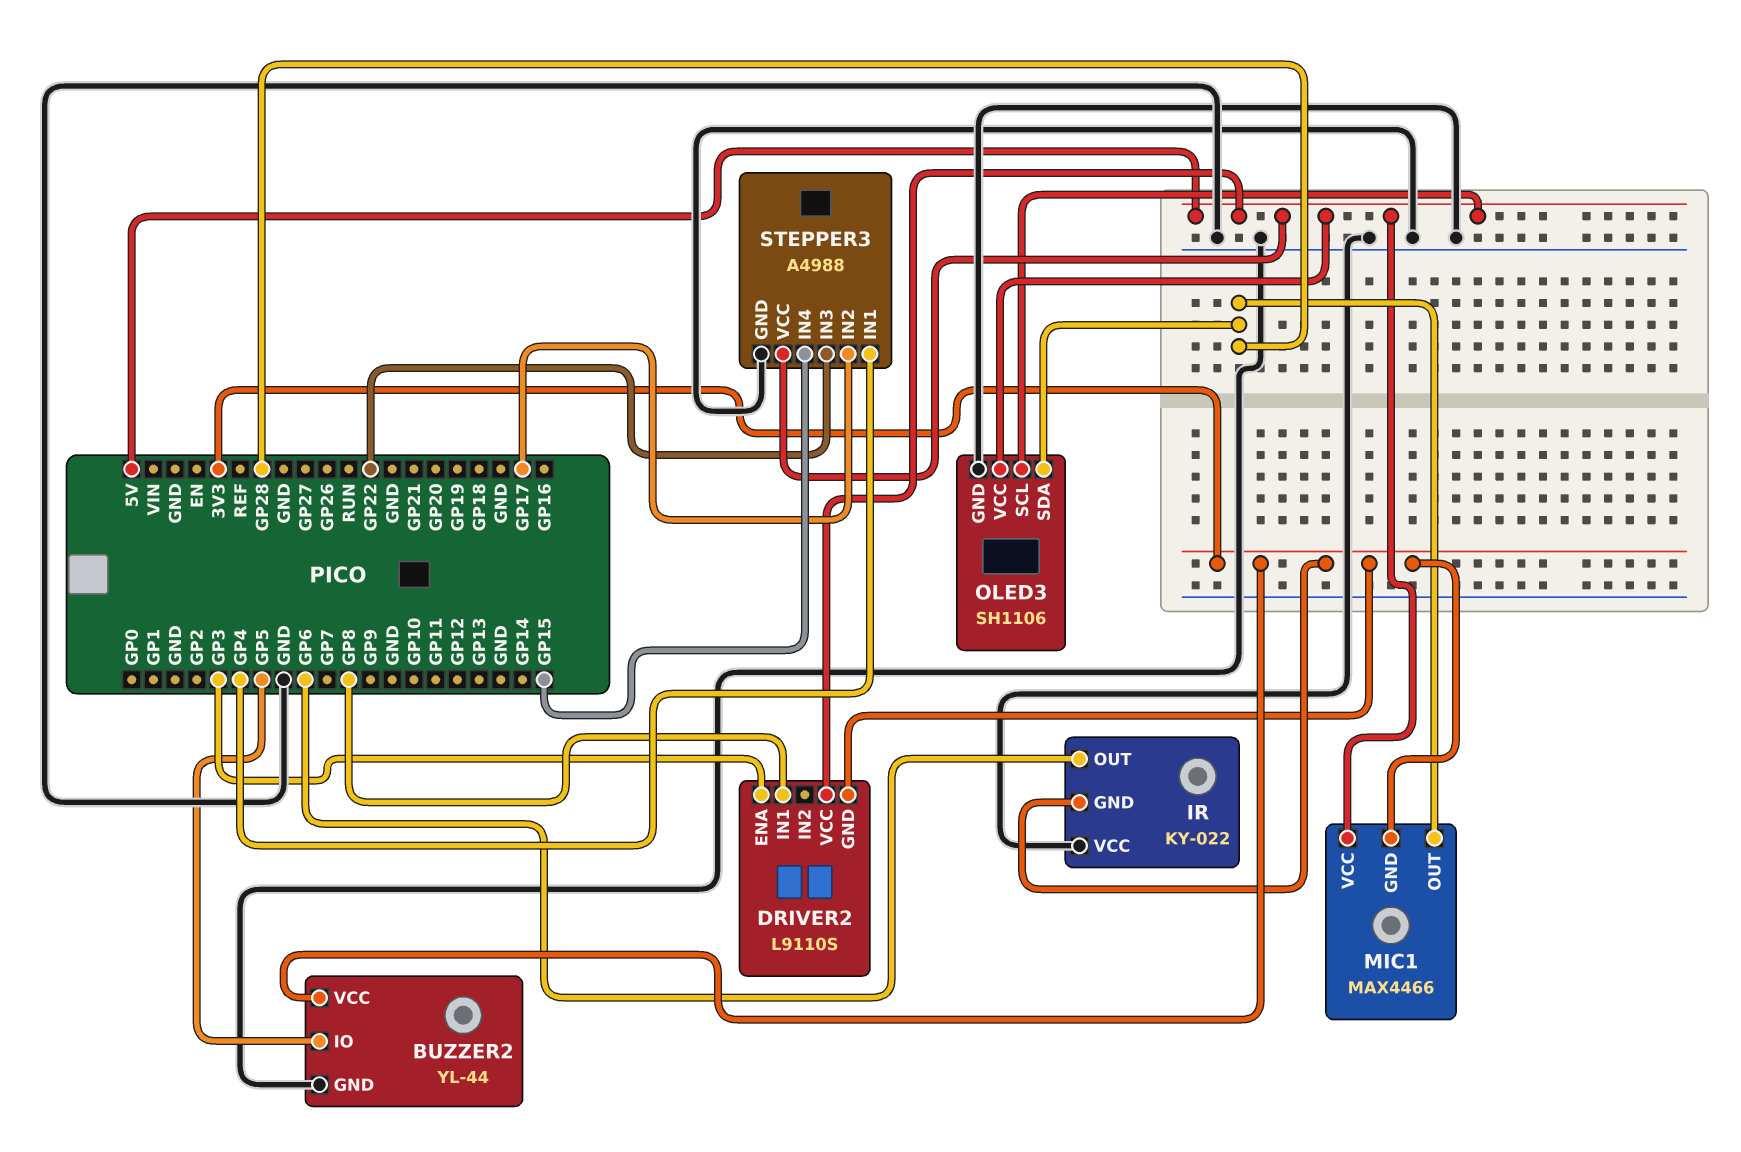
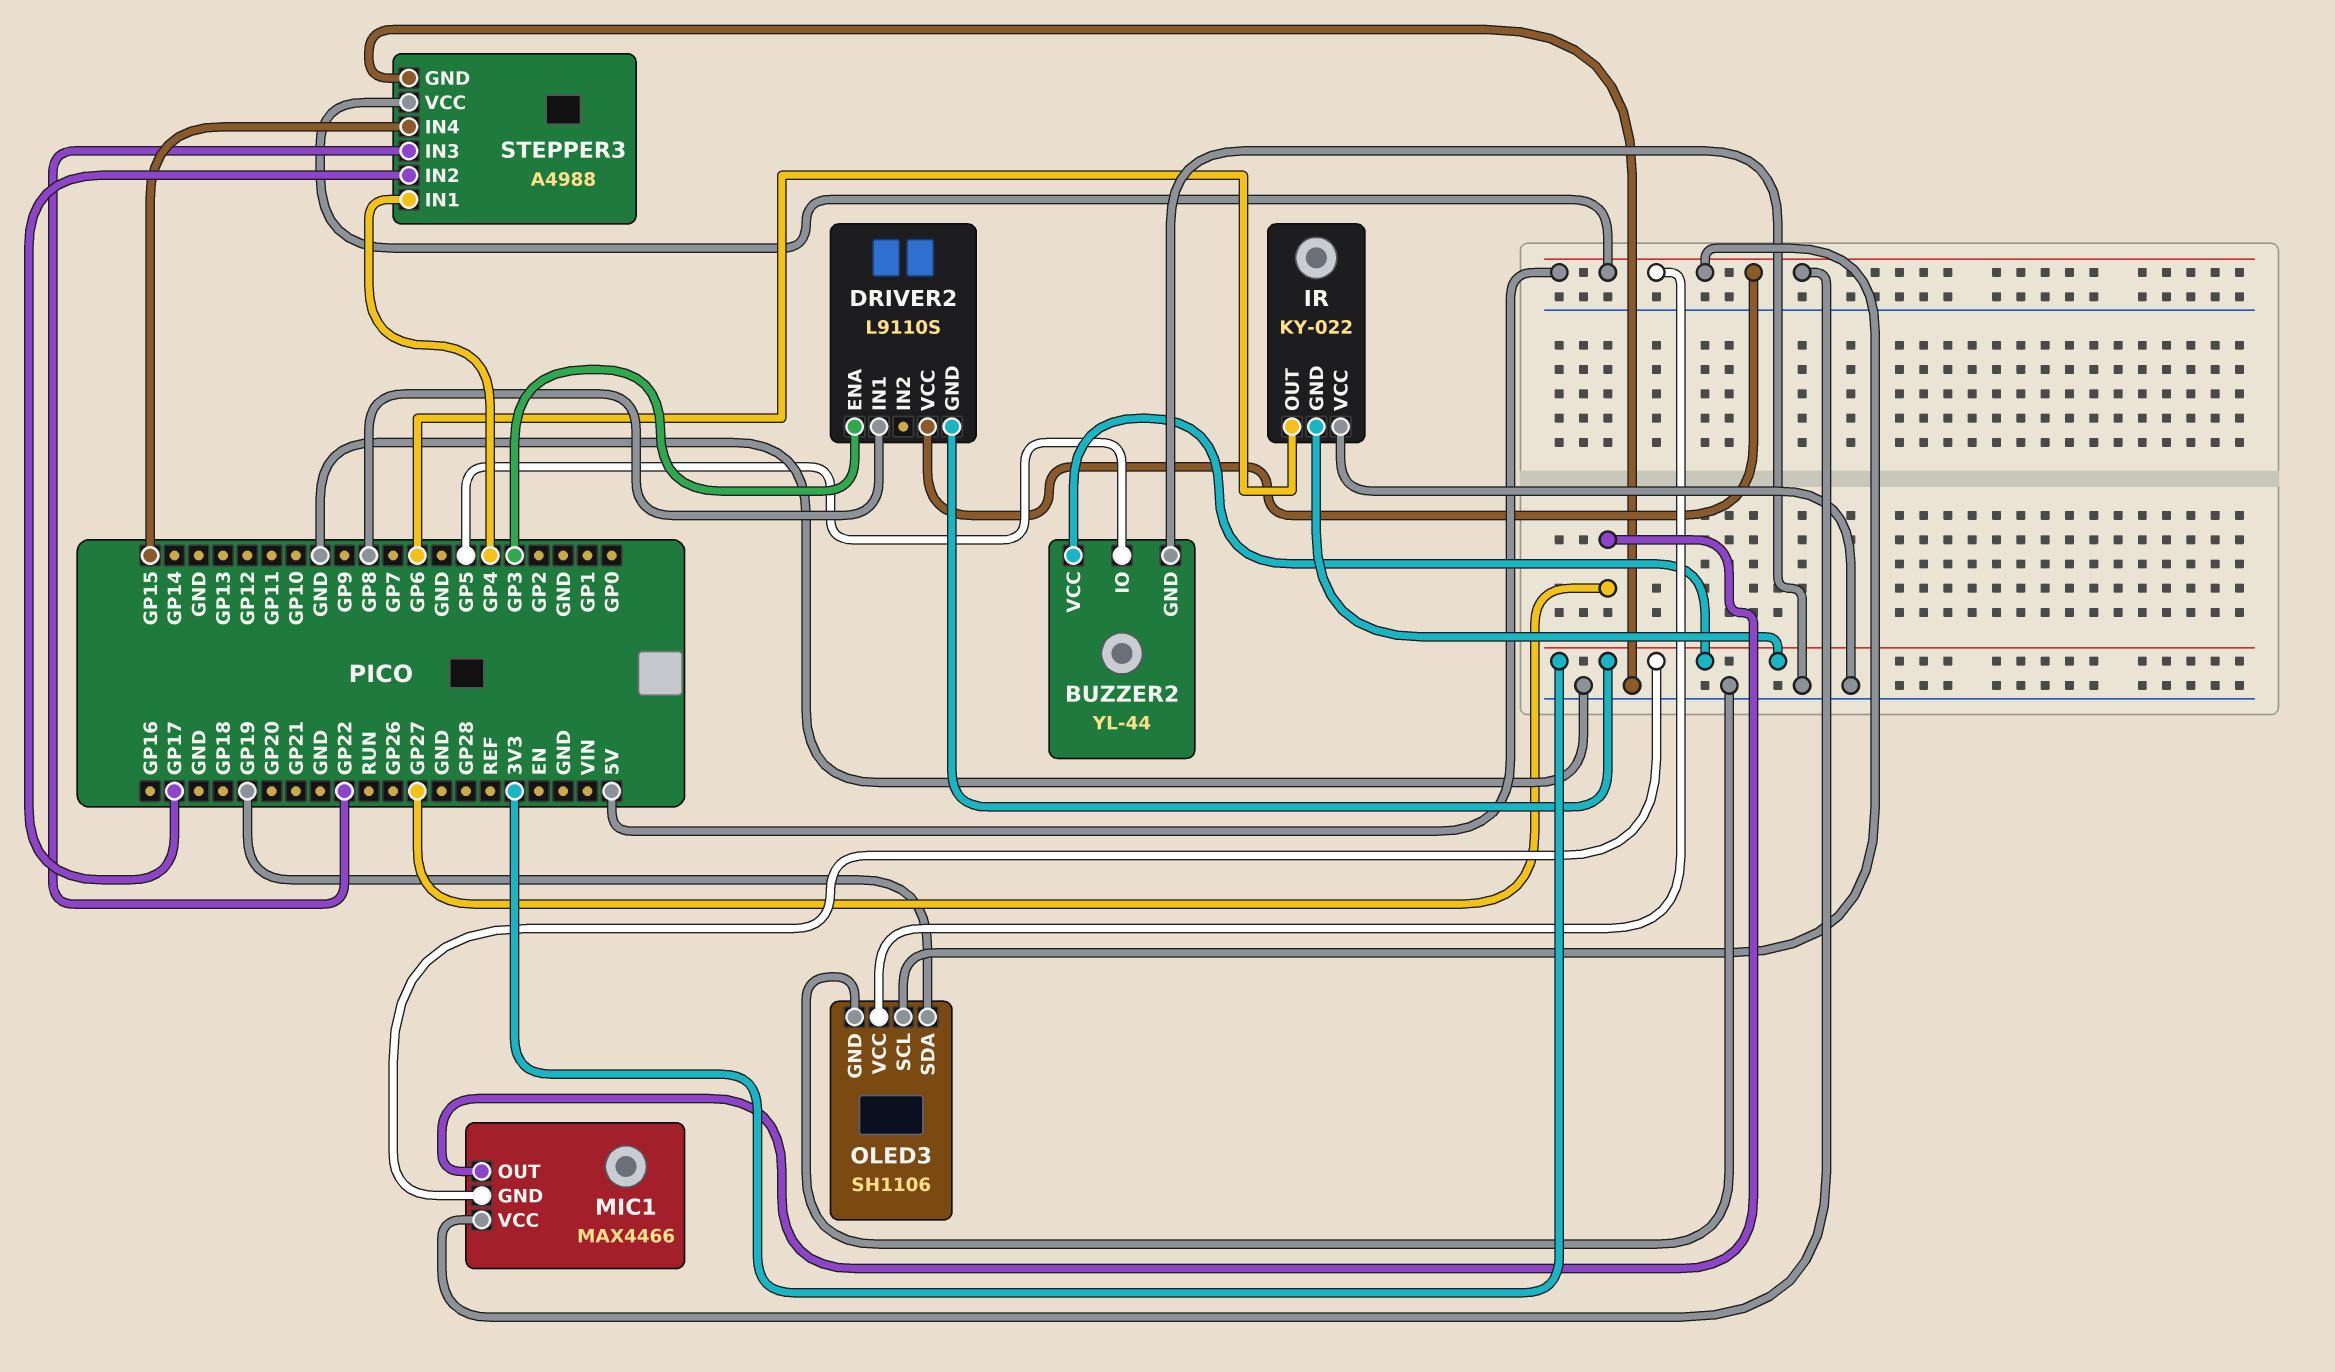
MIC1 pin OUT: GP28 -> GP27
OLED3 pin SDA: GP28 -> GP19

